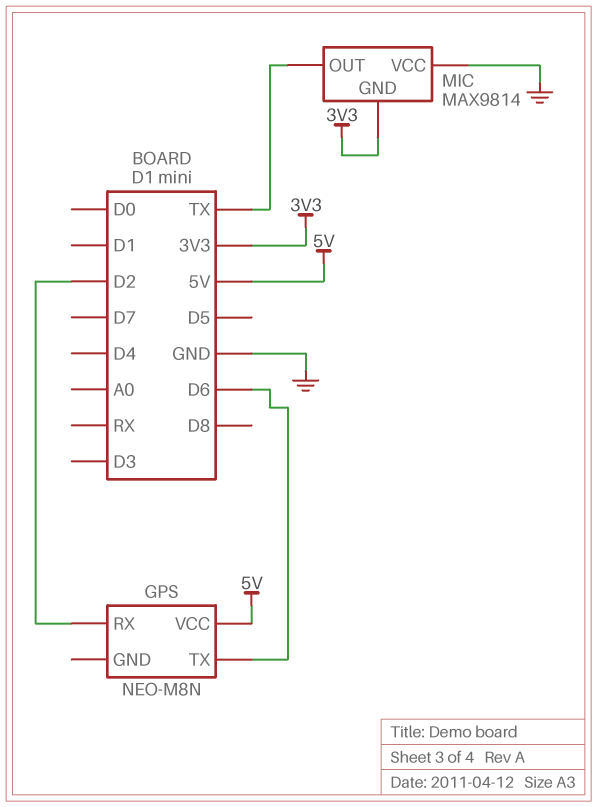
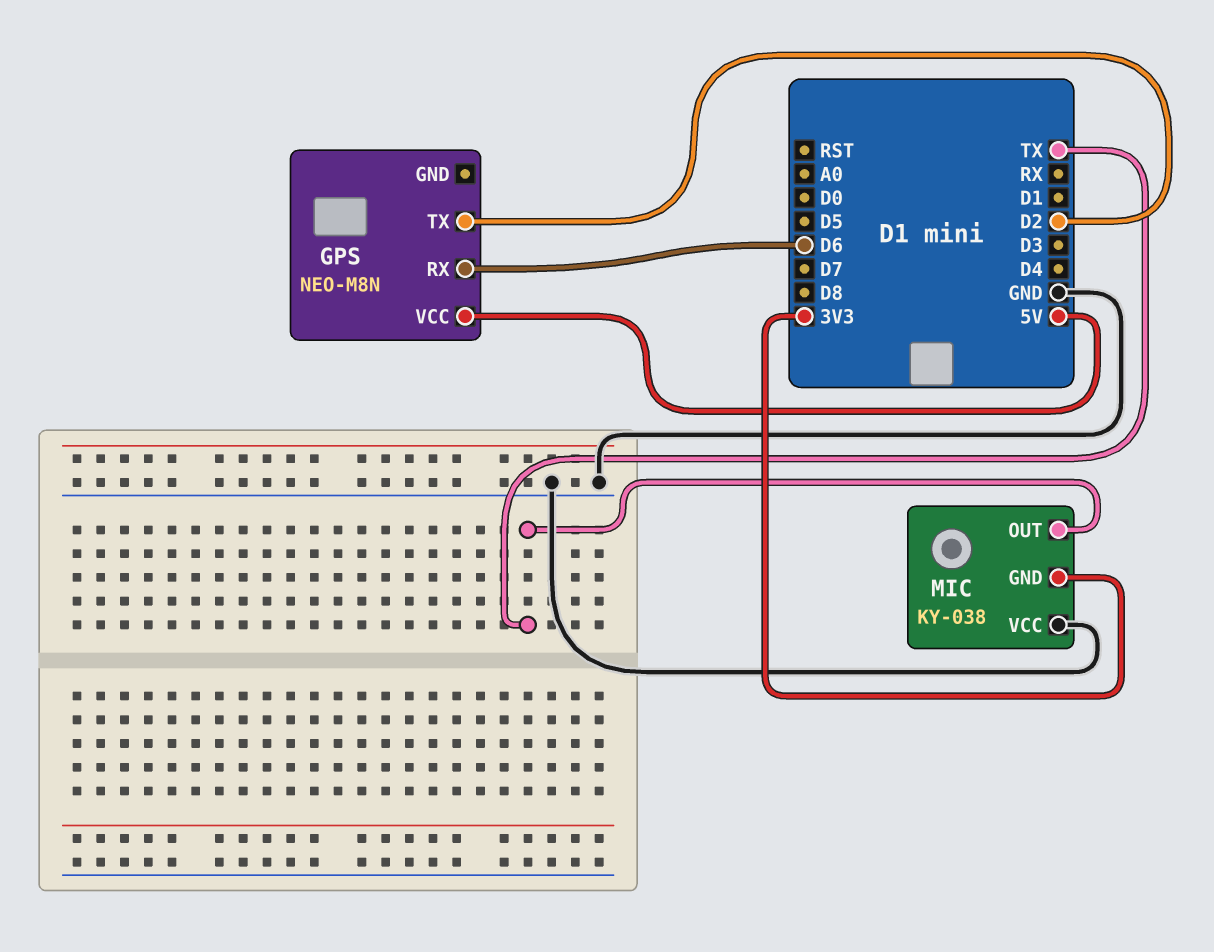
GPS pin RX: D2 -> D6
GPS pin TX: D6 -> D2
MIC: MAX9814 -> KY-038

